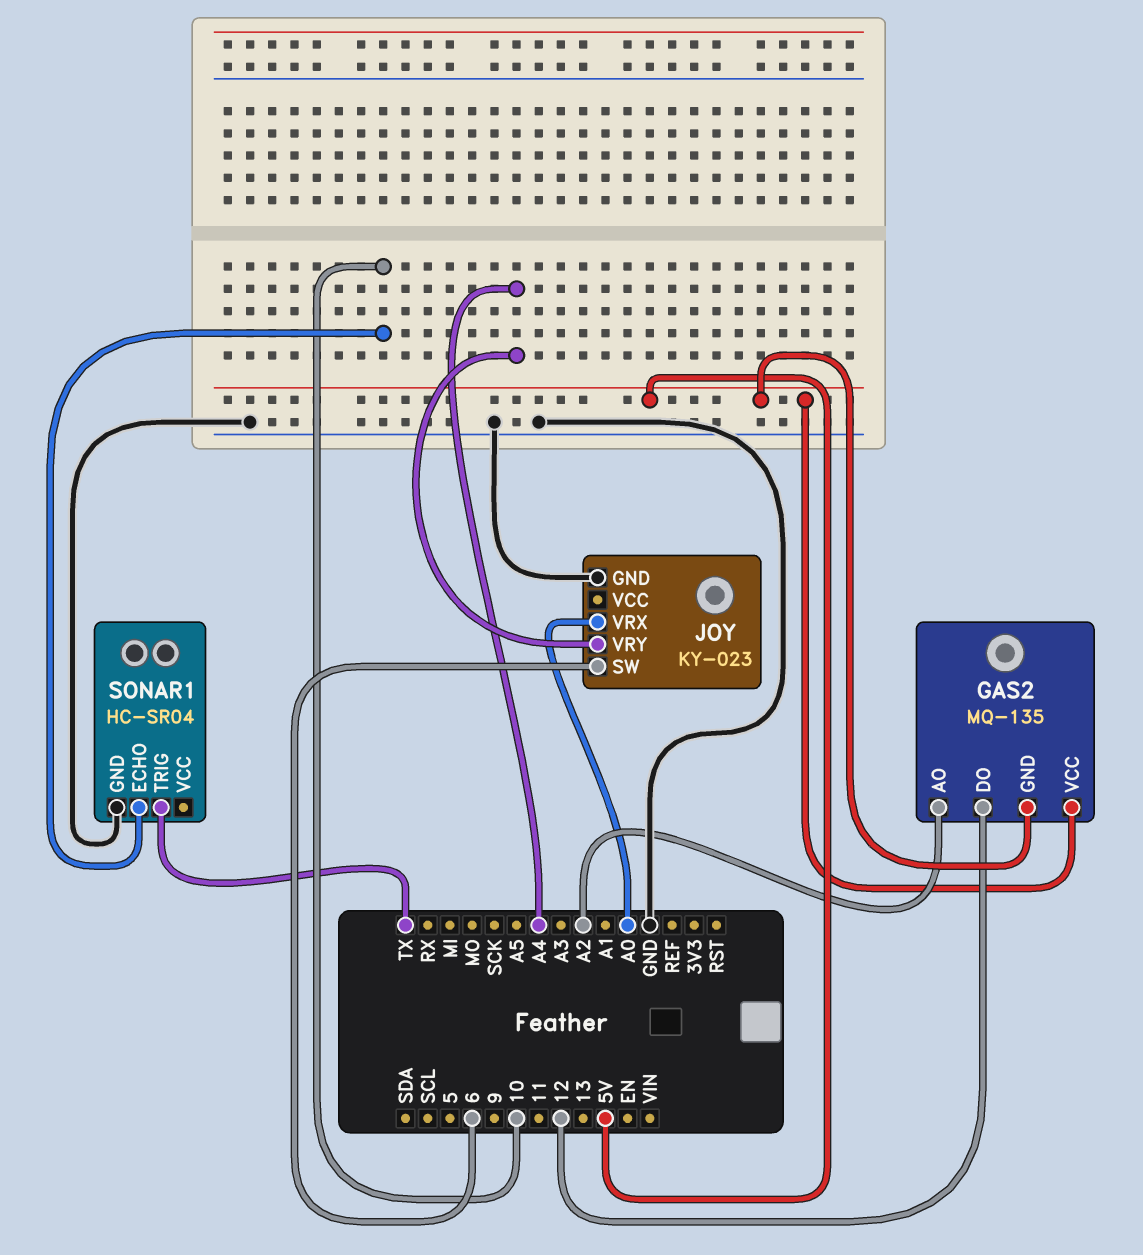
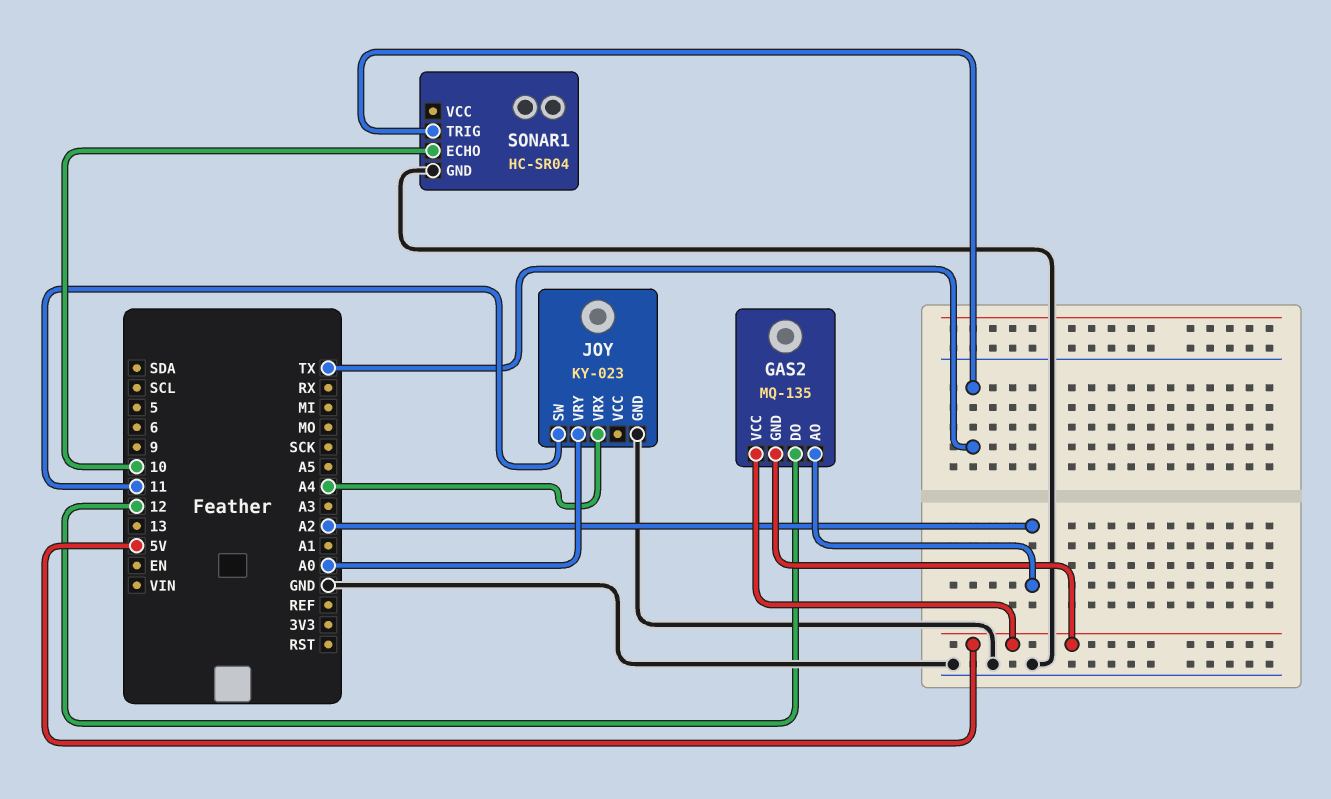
JOY pin SW: 6 -> 11
JOY pin VRX: A0 -> A4
JOY pin VRY: A4 -> A0

